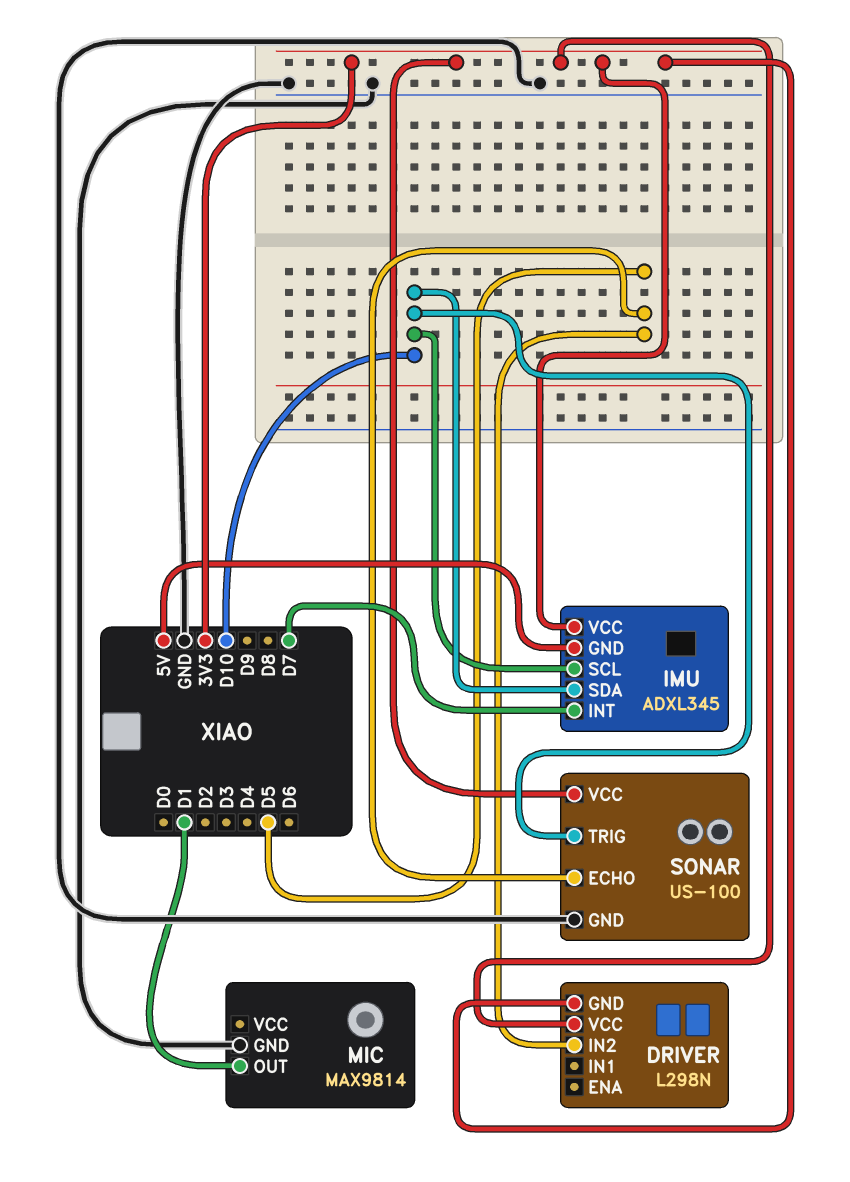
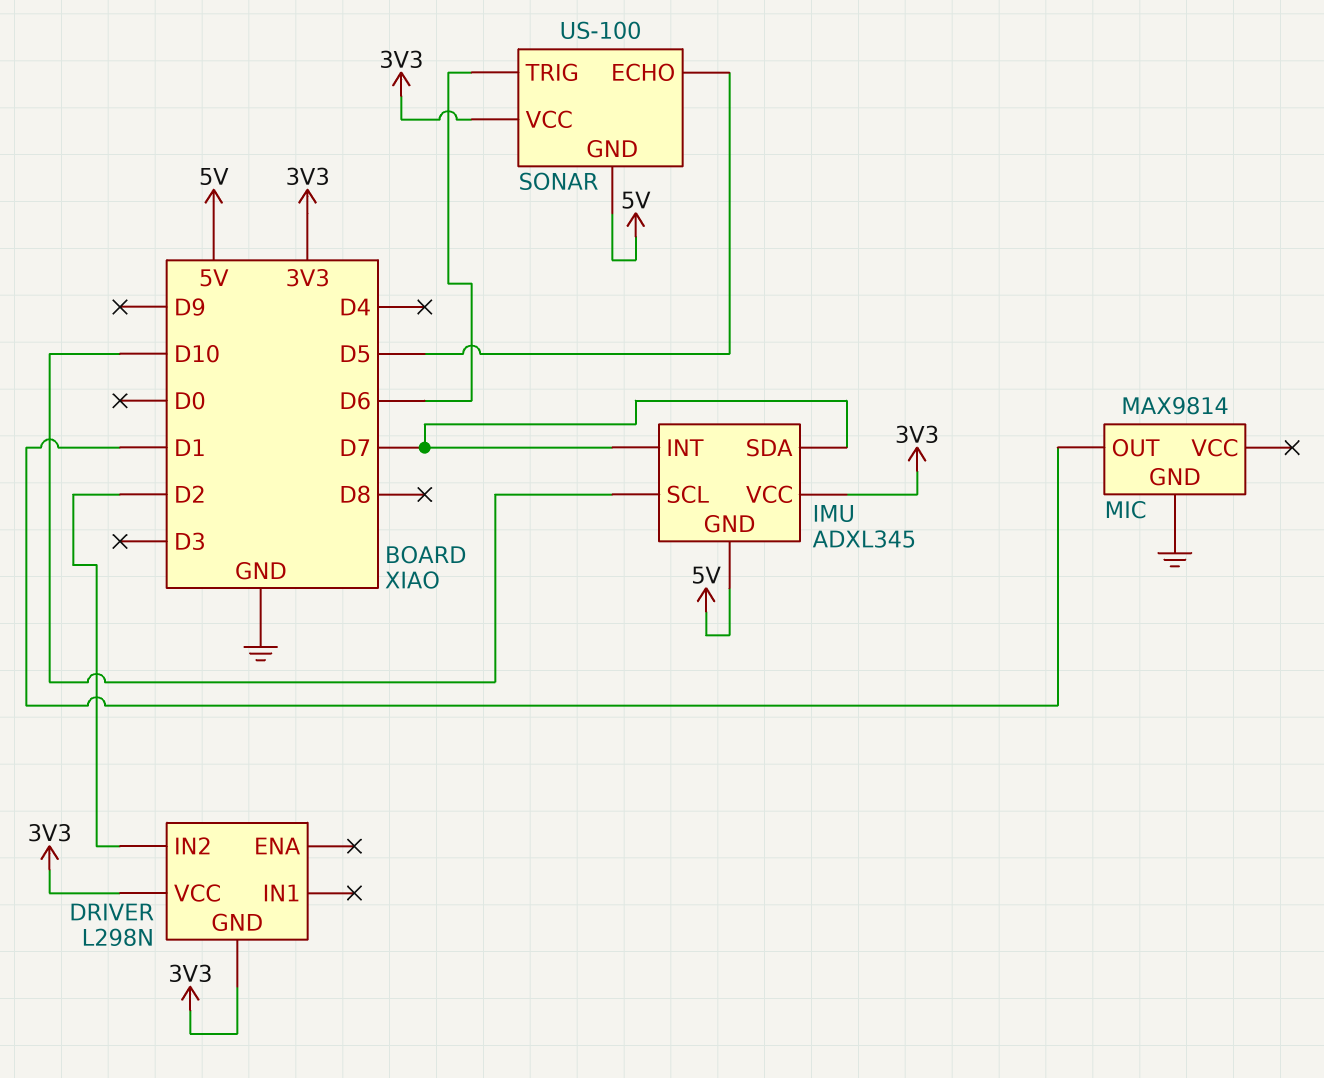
DRIVER pin IN2: D5 -> D2
IMU pin SDA: D10 -> D7
SONAR pin GND: GND -> 5V
SONAR pin TRIG: D10 -> D6

